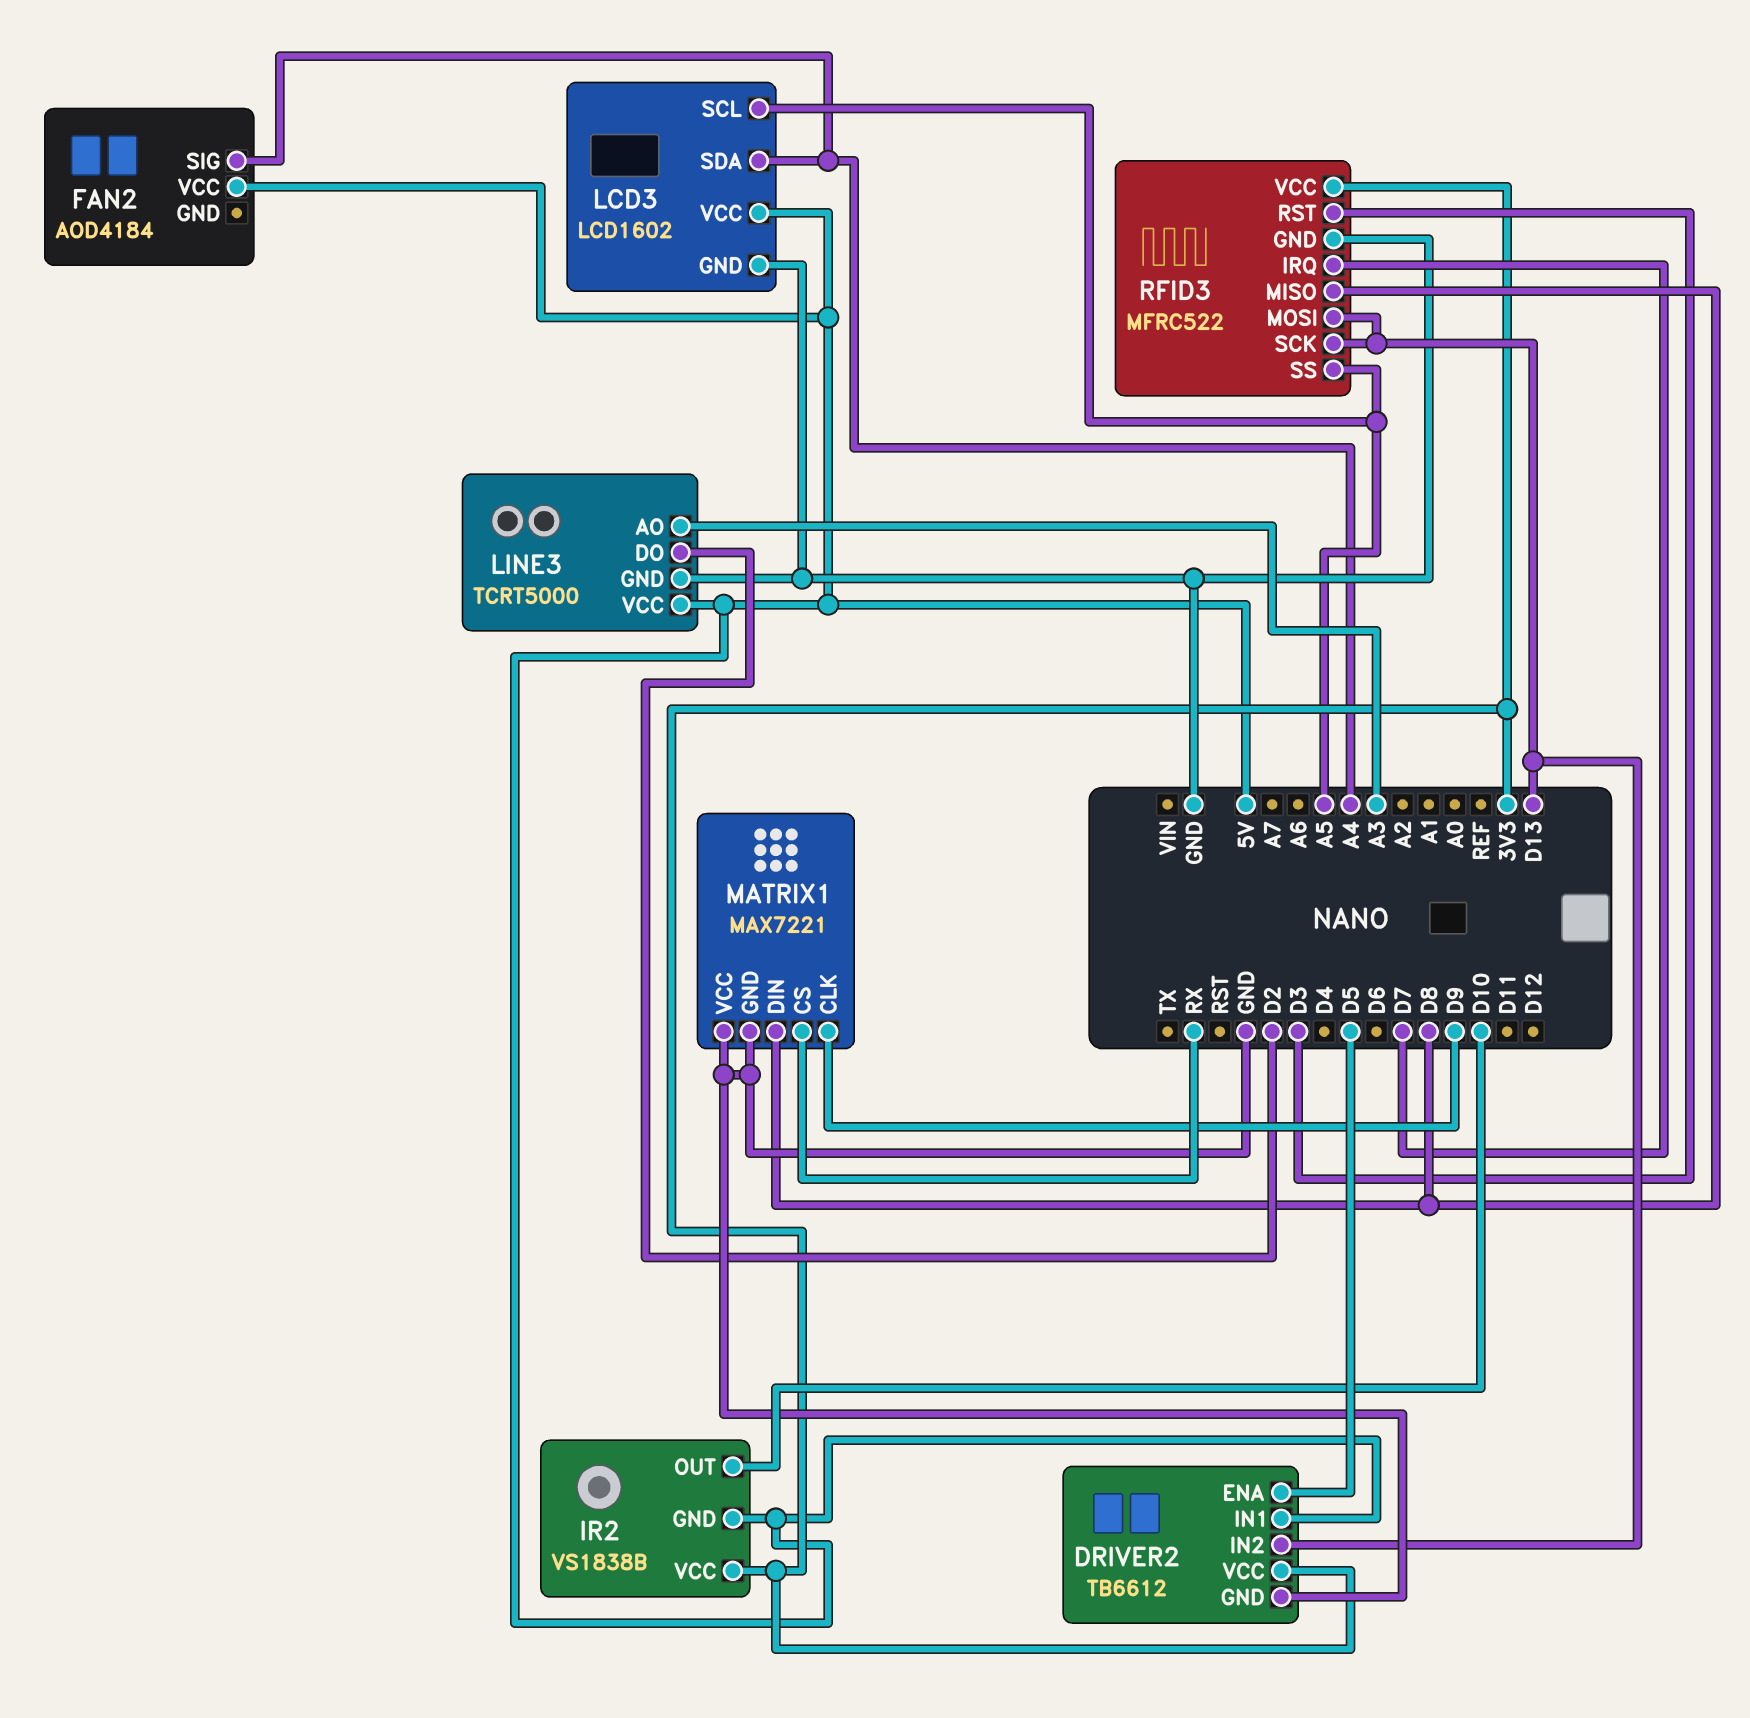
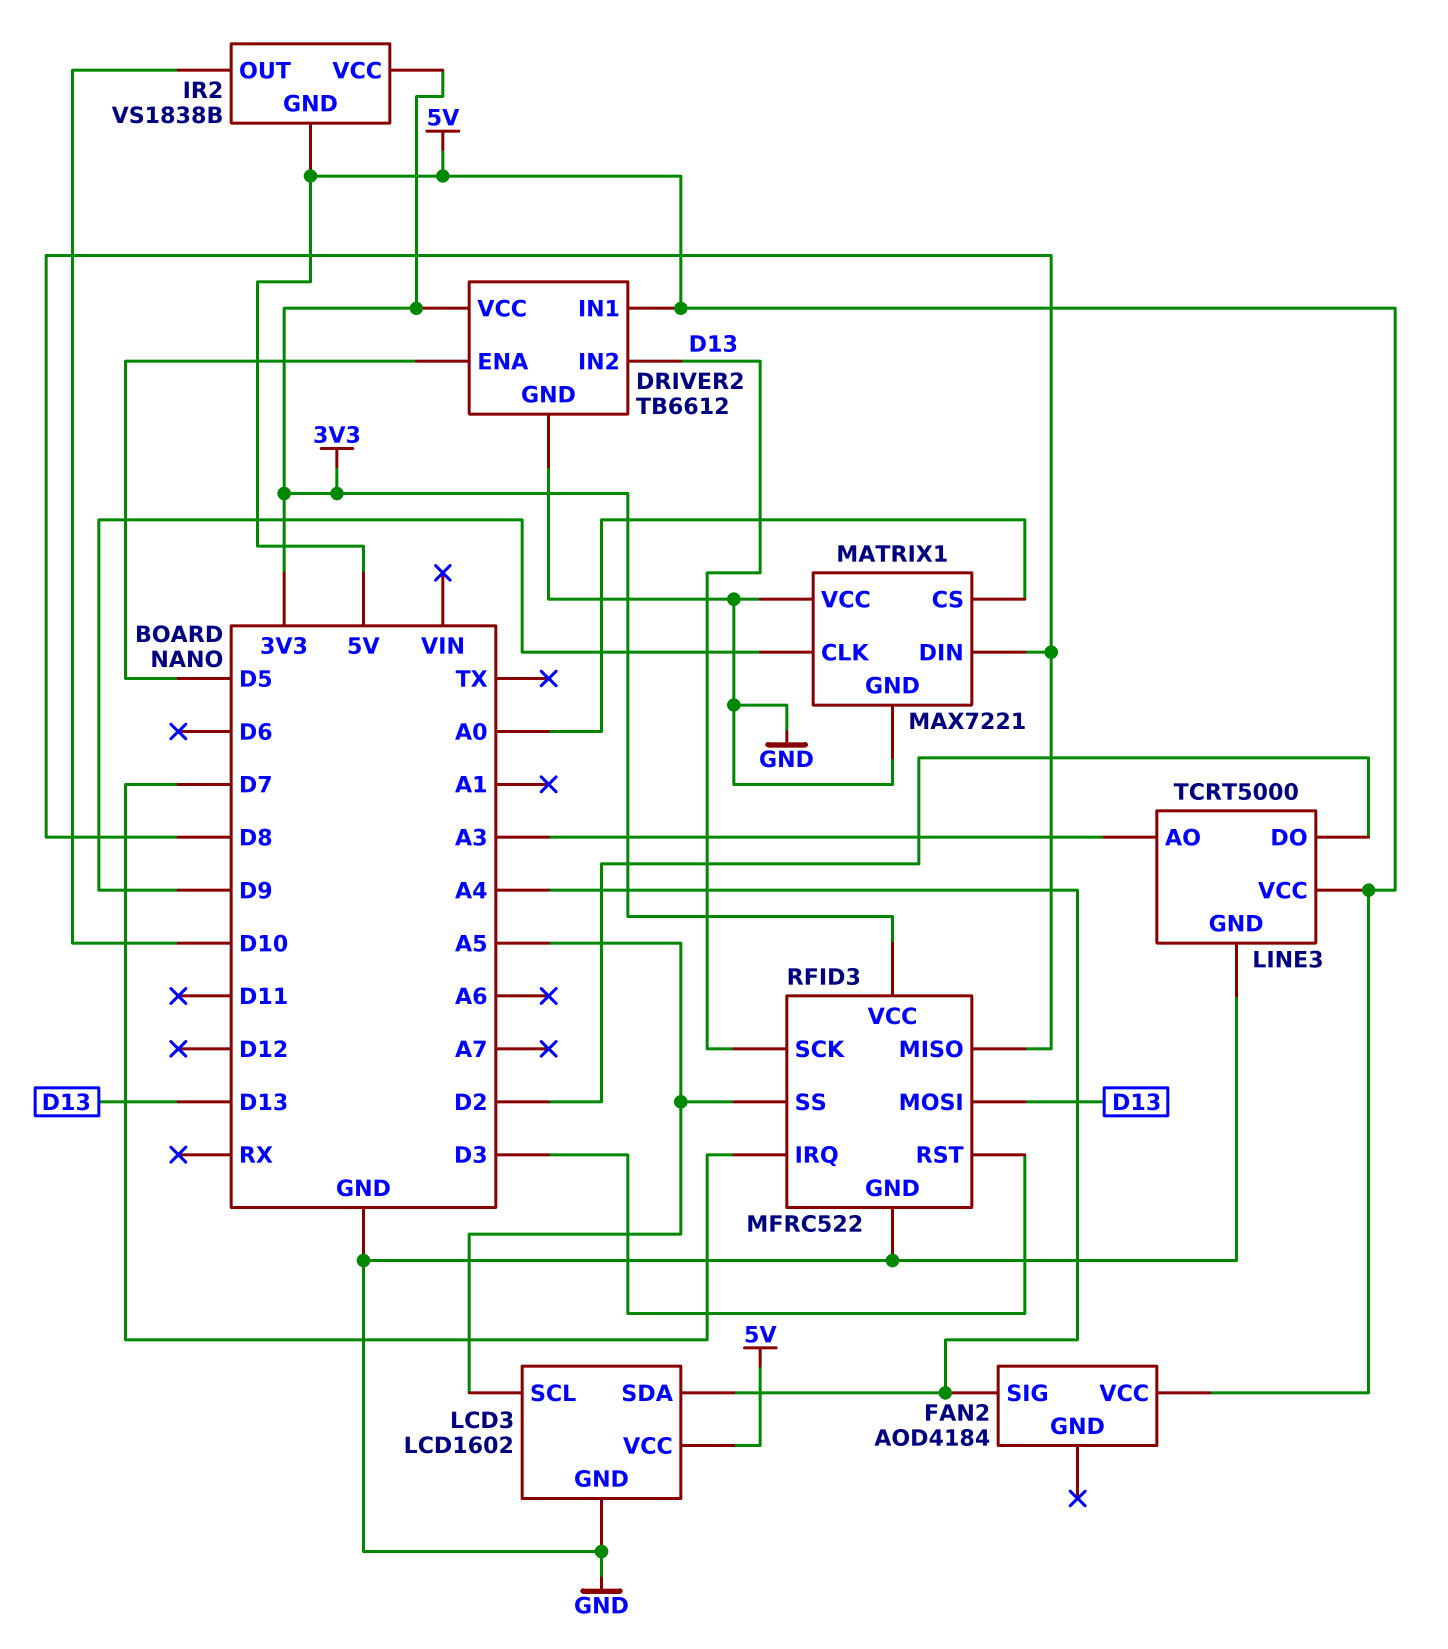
MATRIX1 pin CS: RX -> A0

